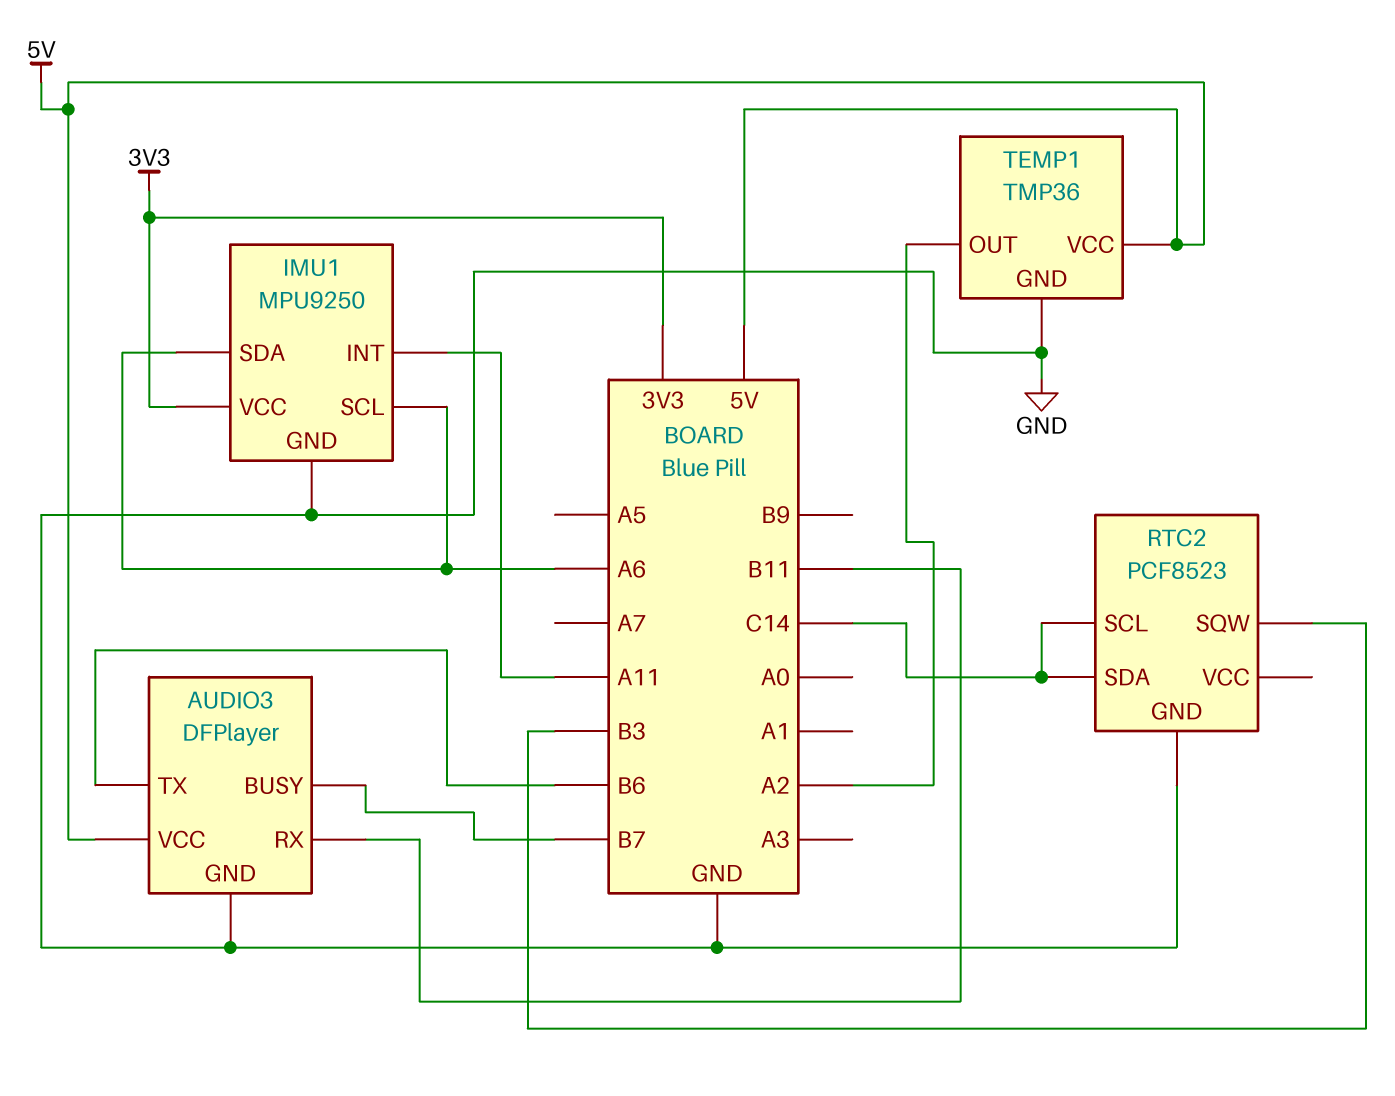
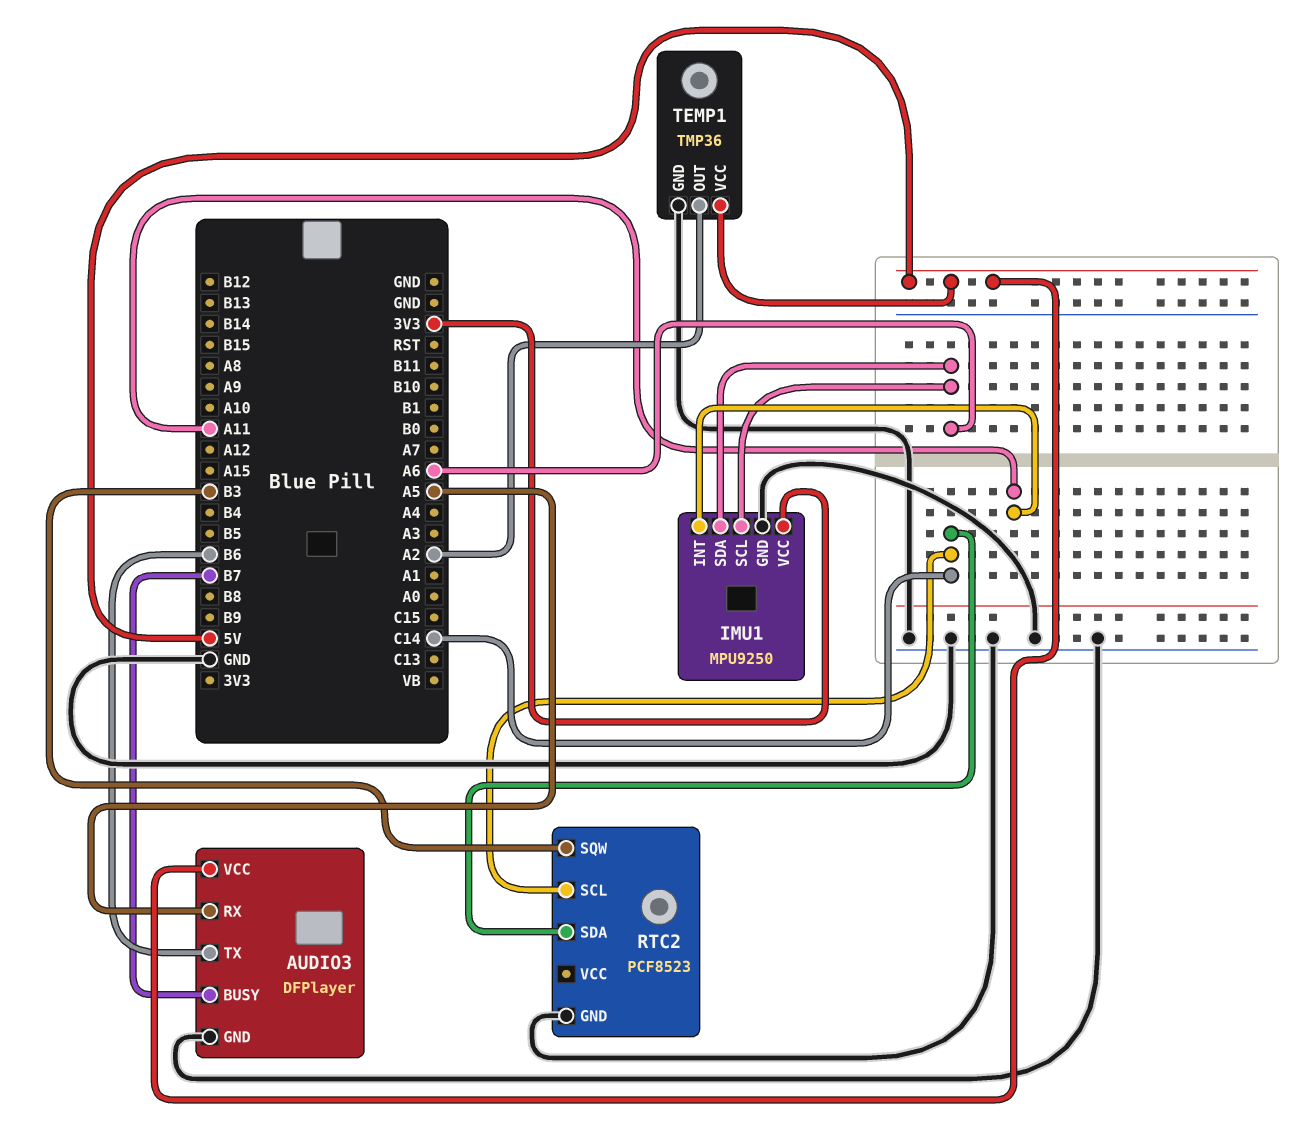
AUDIO3 pin RX: B11 -> A5

